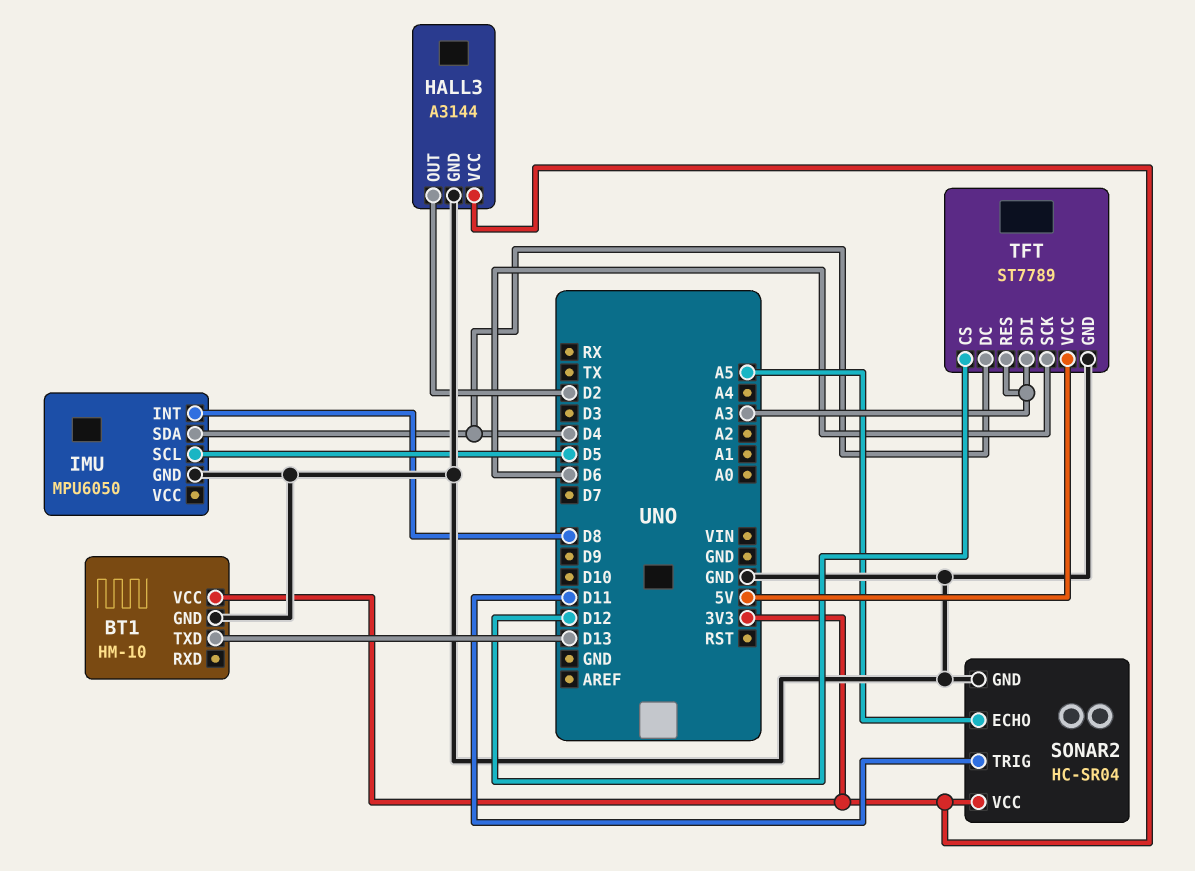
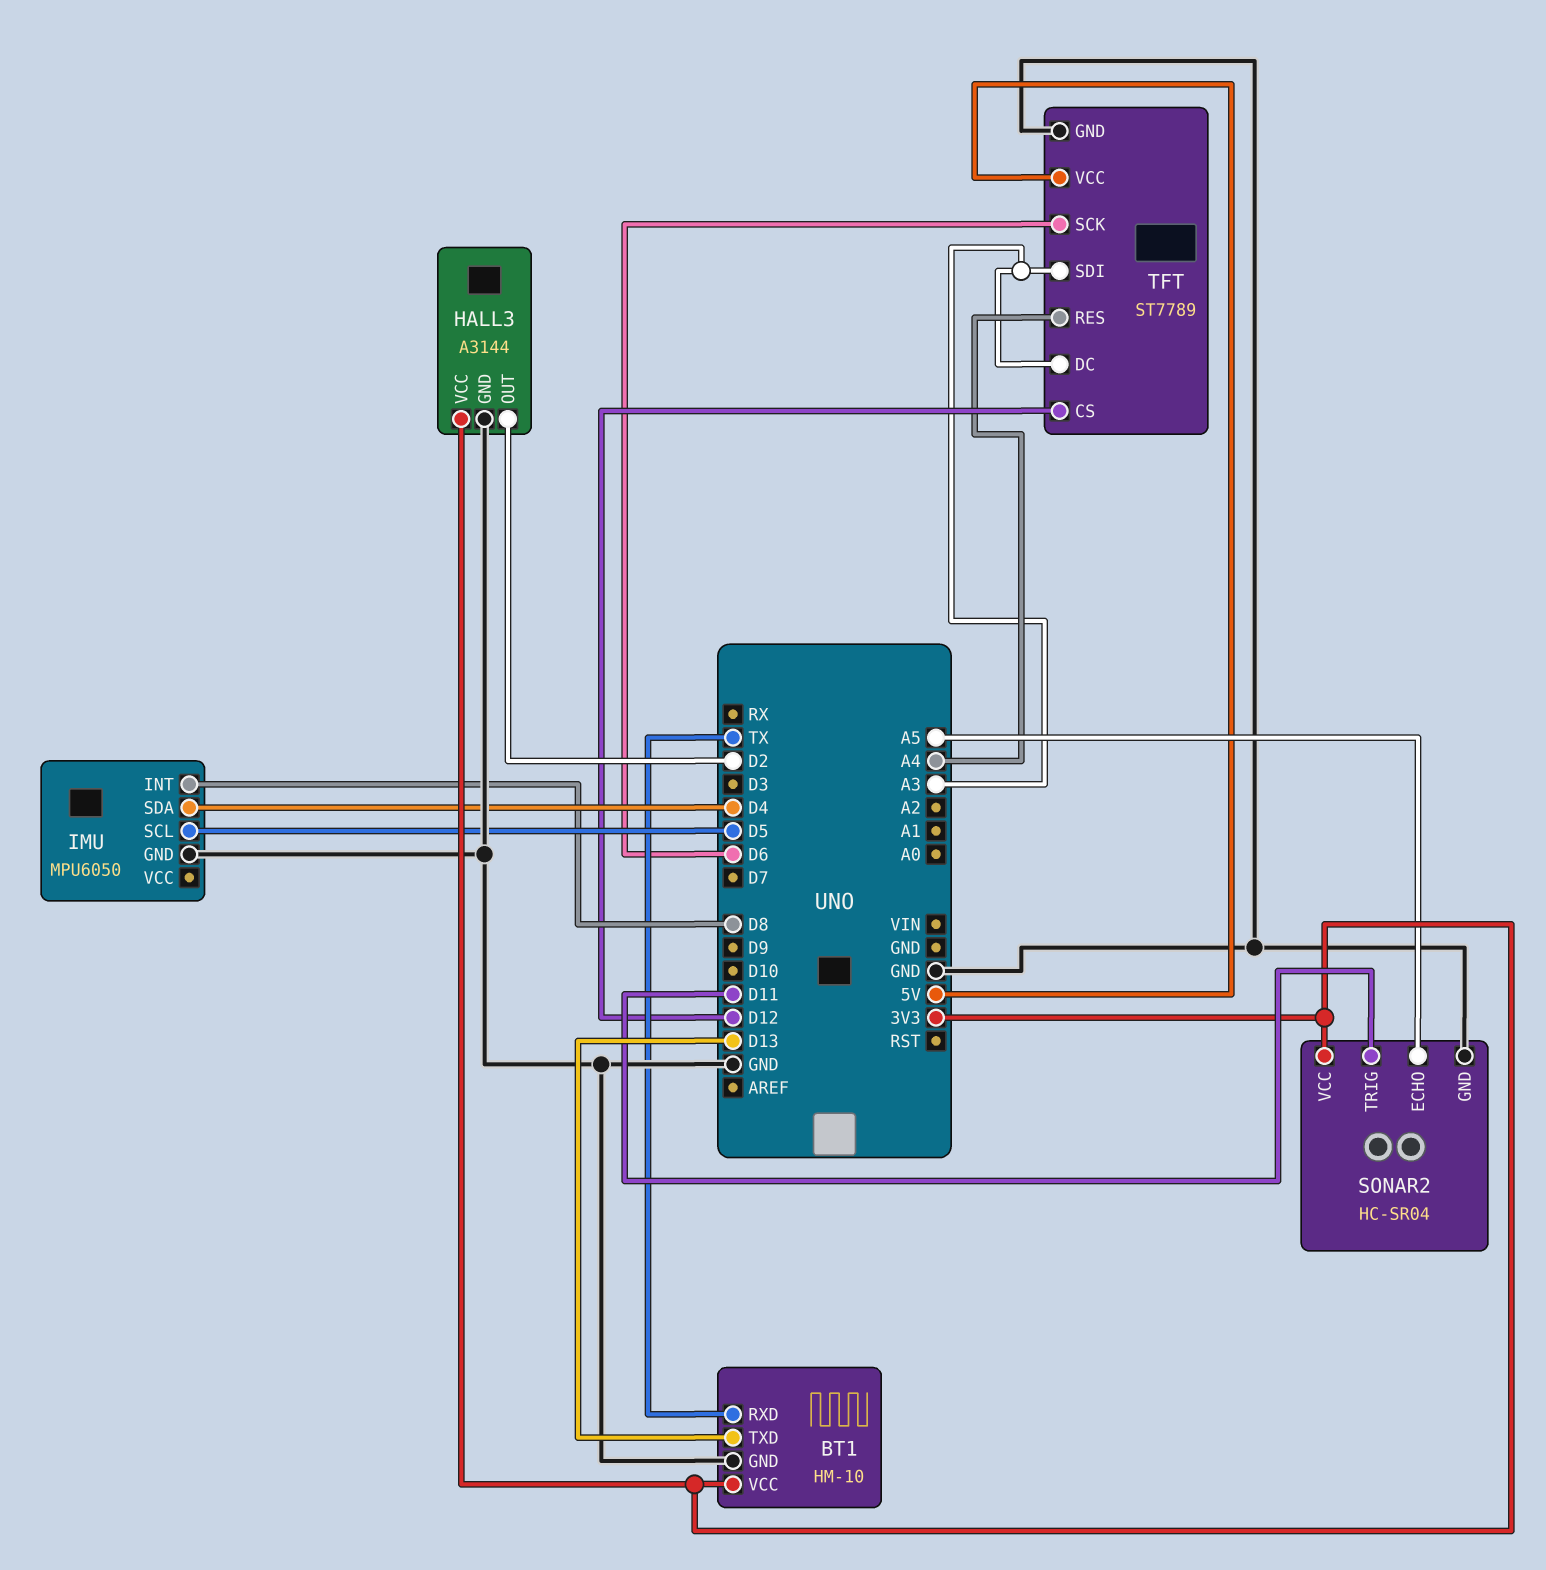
BT1 pin RXD: none -> TX
TFT pin DC: D4 -> A3
TFT pin RES: A3 -> A4

